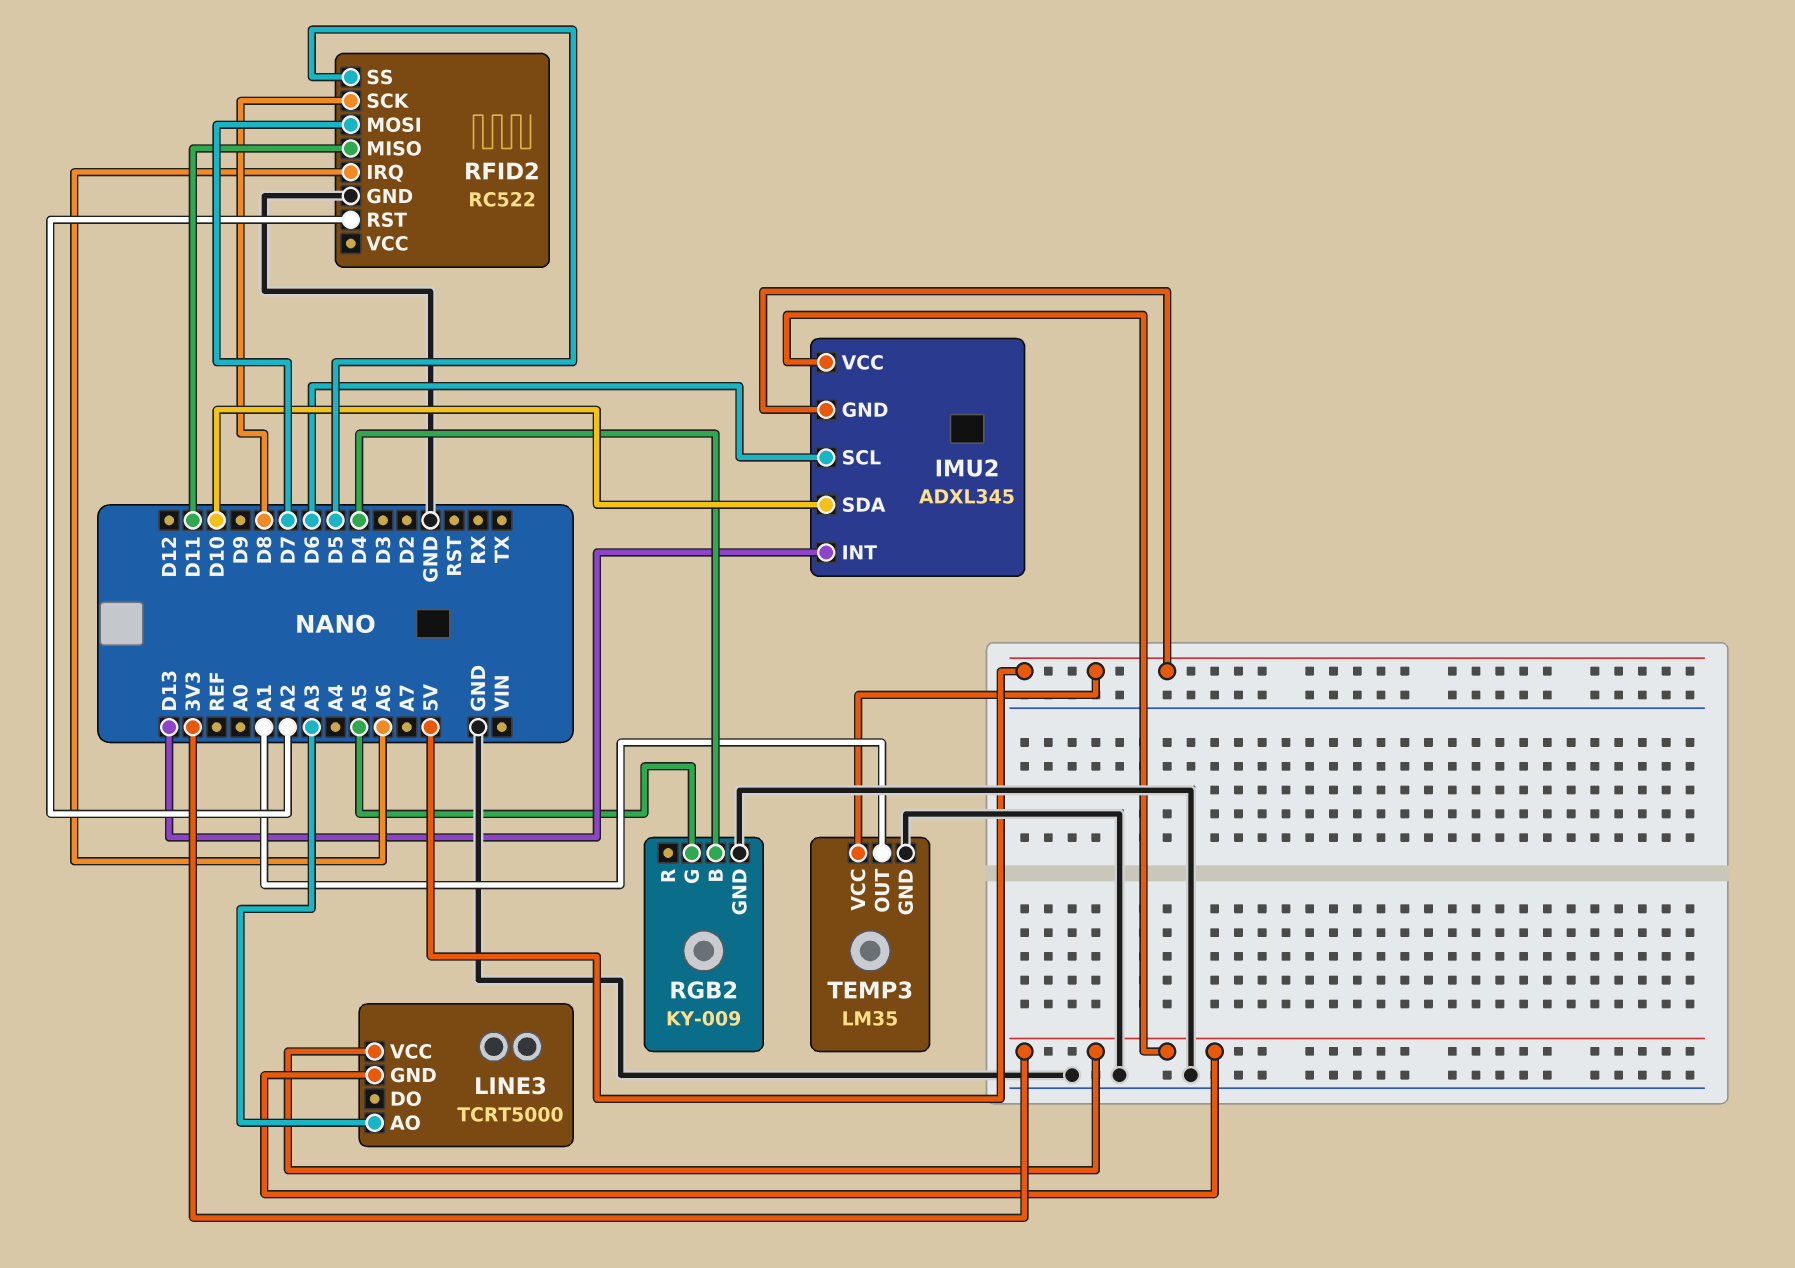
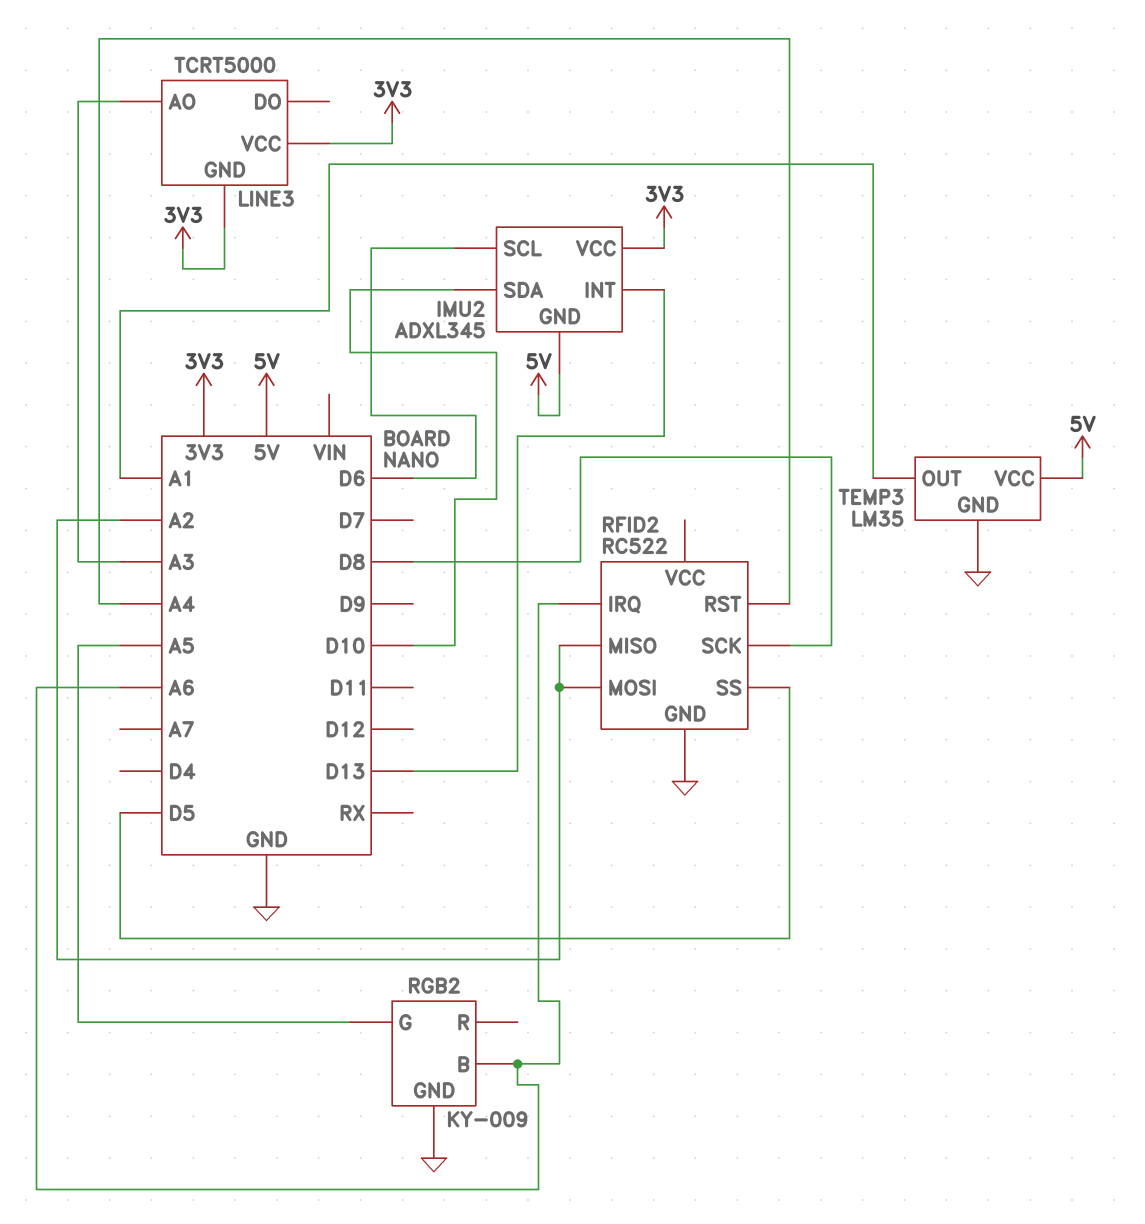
RFID2 pin MISO: D11 -> A2
RFID2 pin MOSI: D7 -> A2
RFID2 pin RST: A2 -> A4
RGB2 pin B: D4 -> A6

